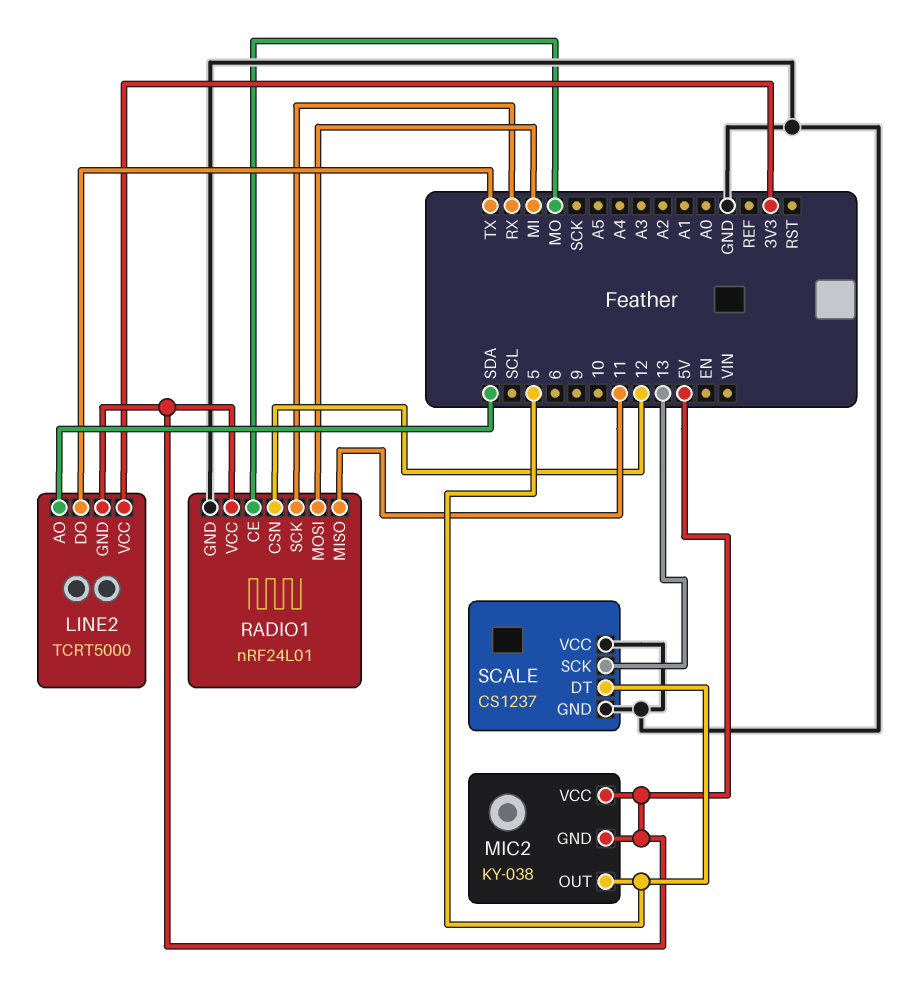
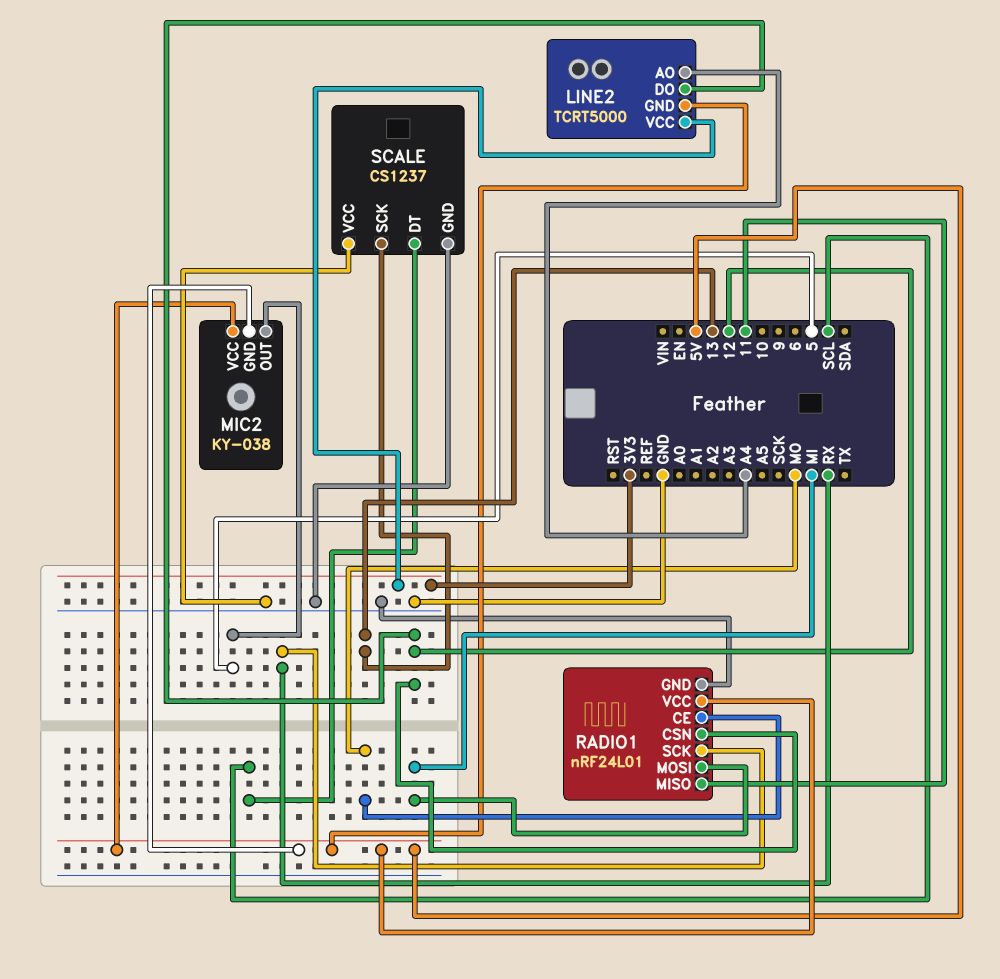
LINE2 pin AO: SDA -> A4
LINE2 pin DO: TX -> 12
SCALE pin DT: 5 -> SCL

